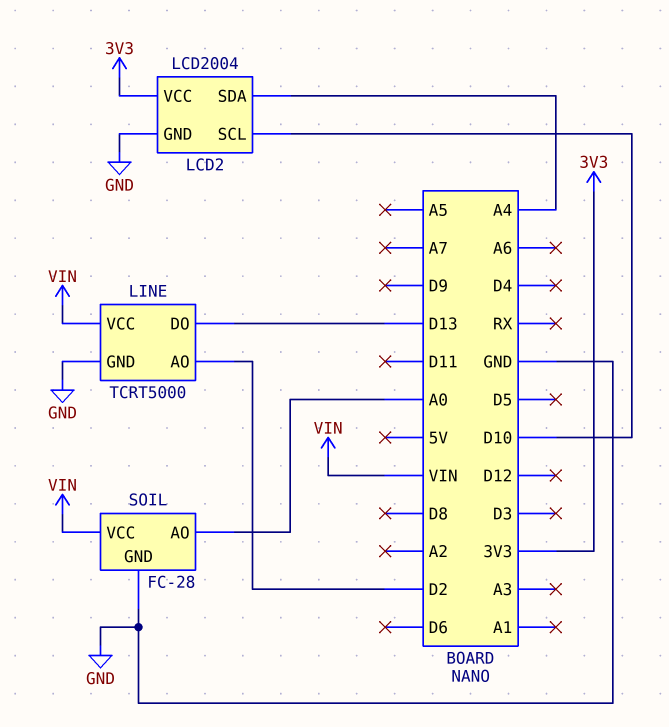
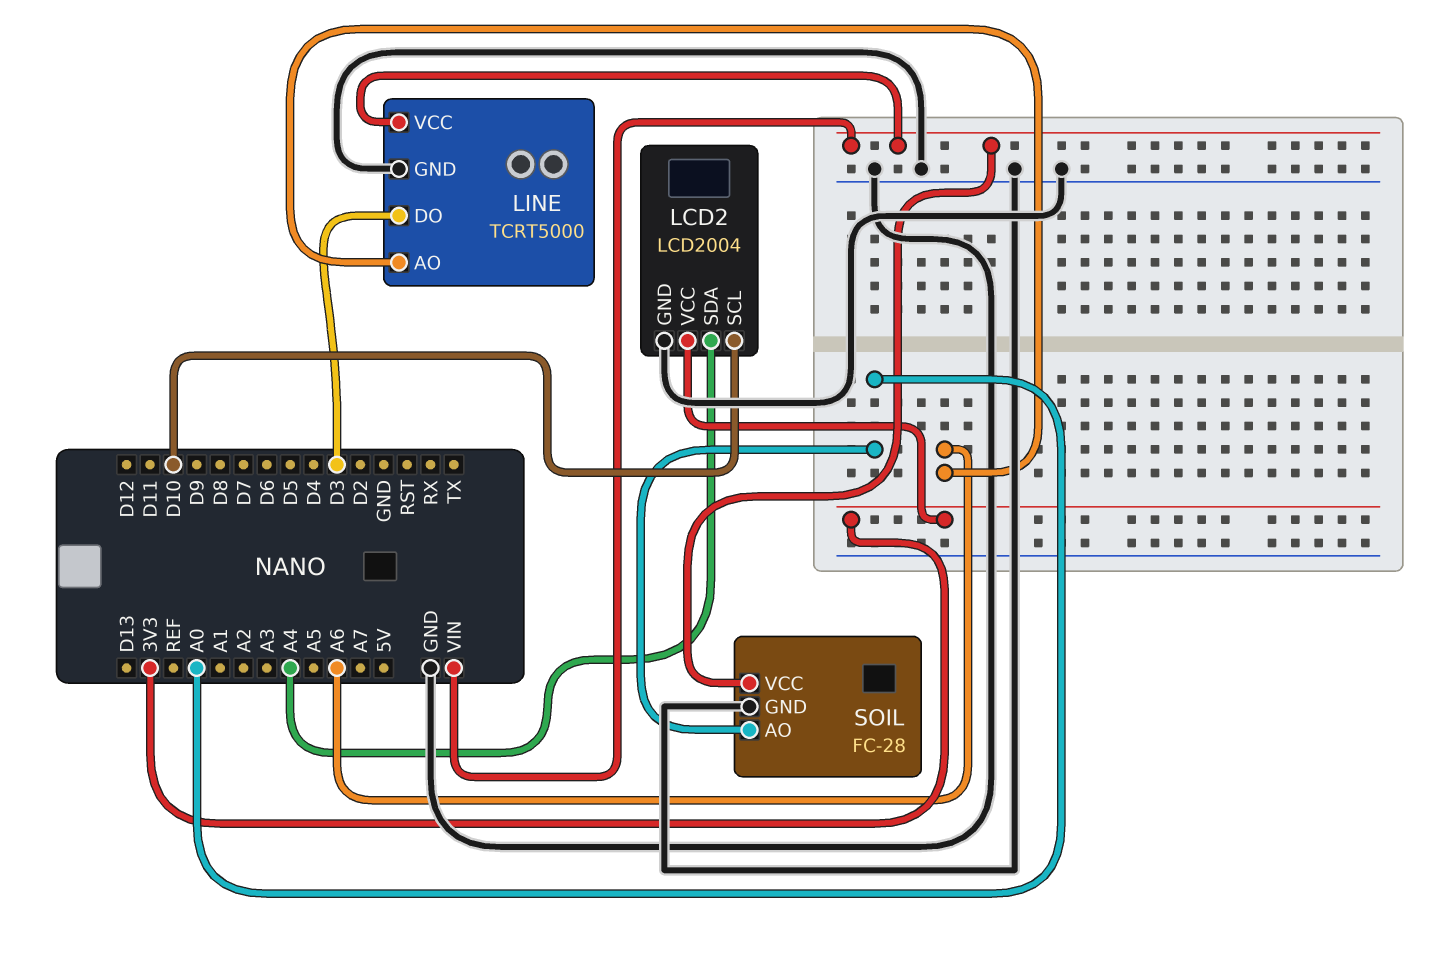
LINE pin AO: D2 -> A6
LINE pin DO: D13 -> D3

